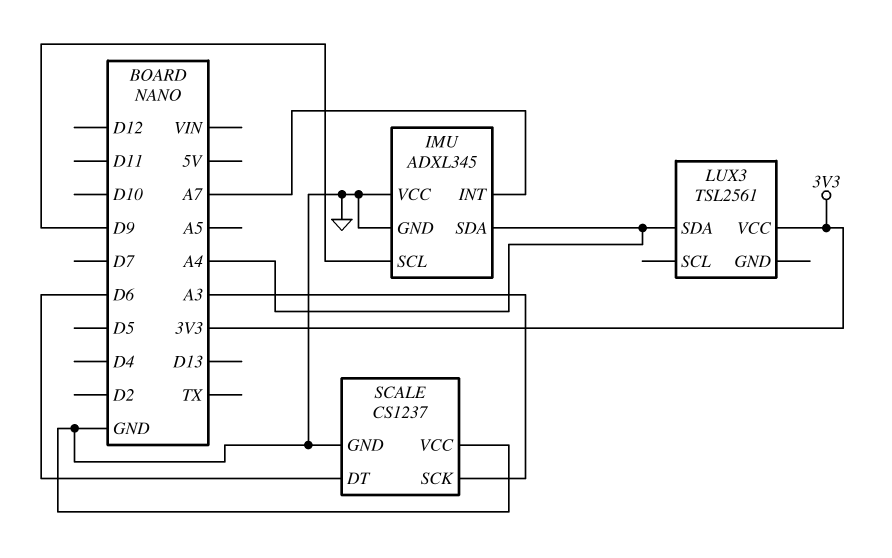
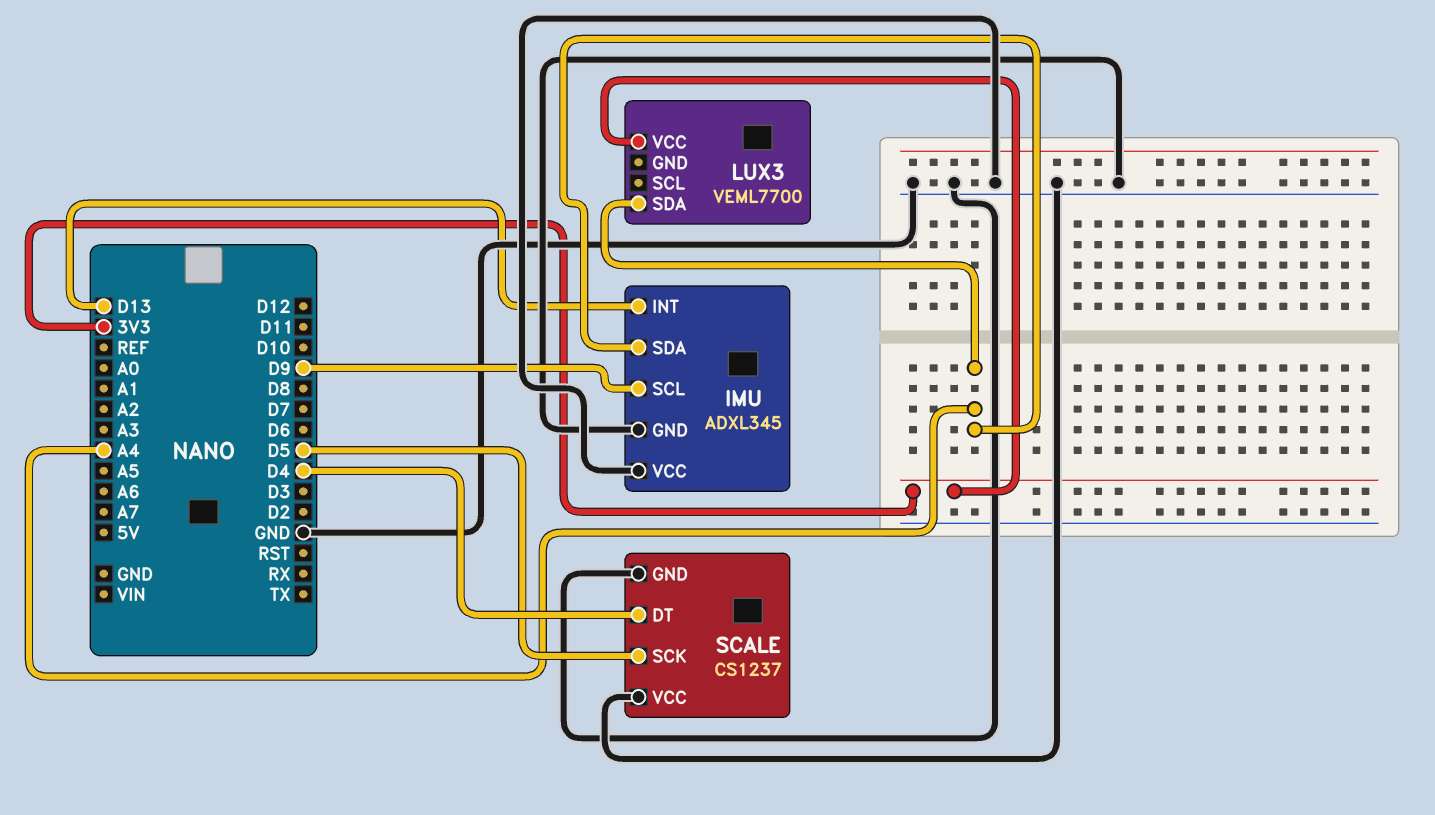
IMU pin INT: A7 -> D13
LUX3: TSL2561 -> VEML7700
SCALE pin DT: D6 -> D4
SCALE pin SCK: A3 -> D5

